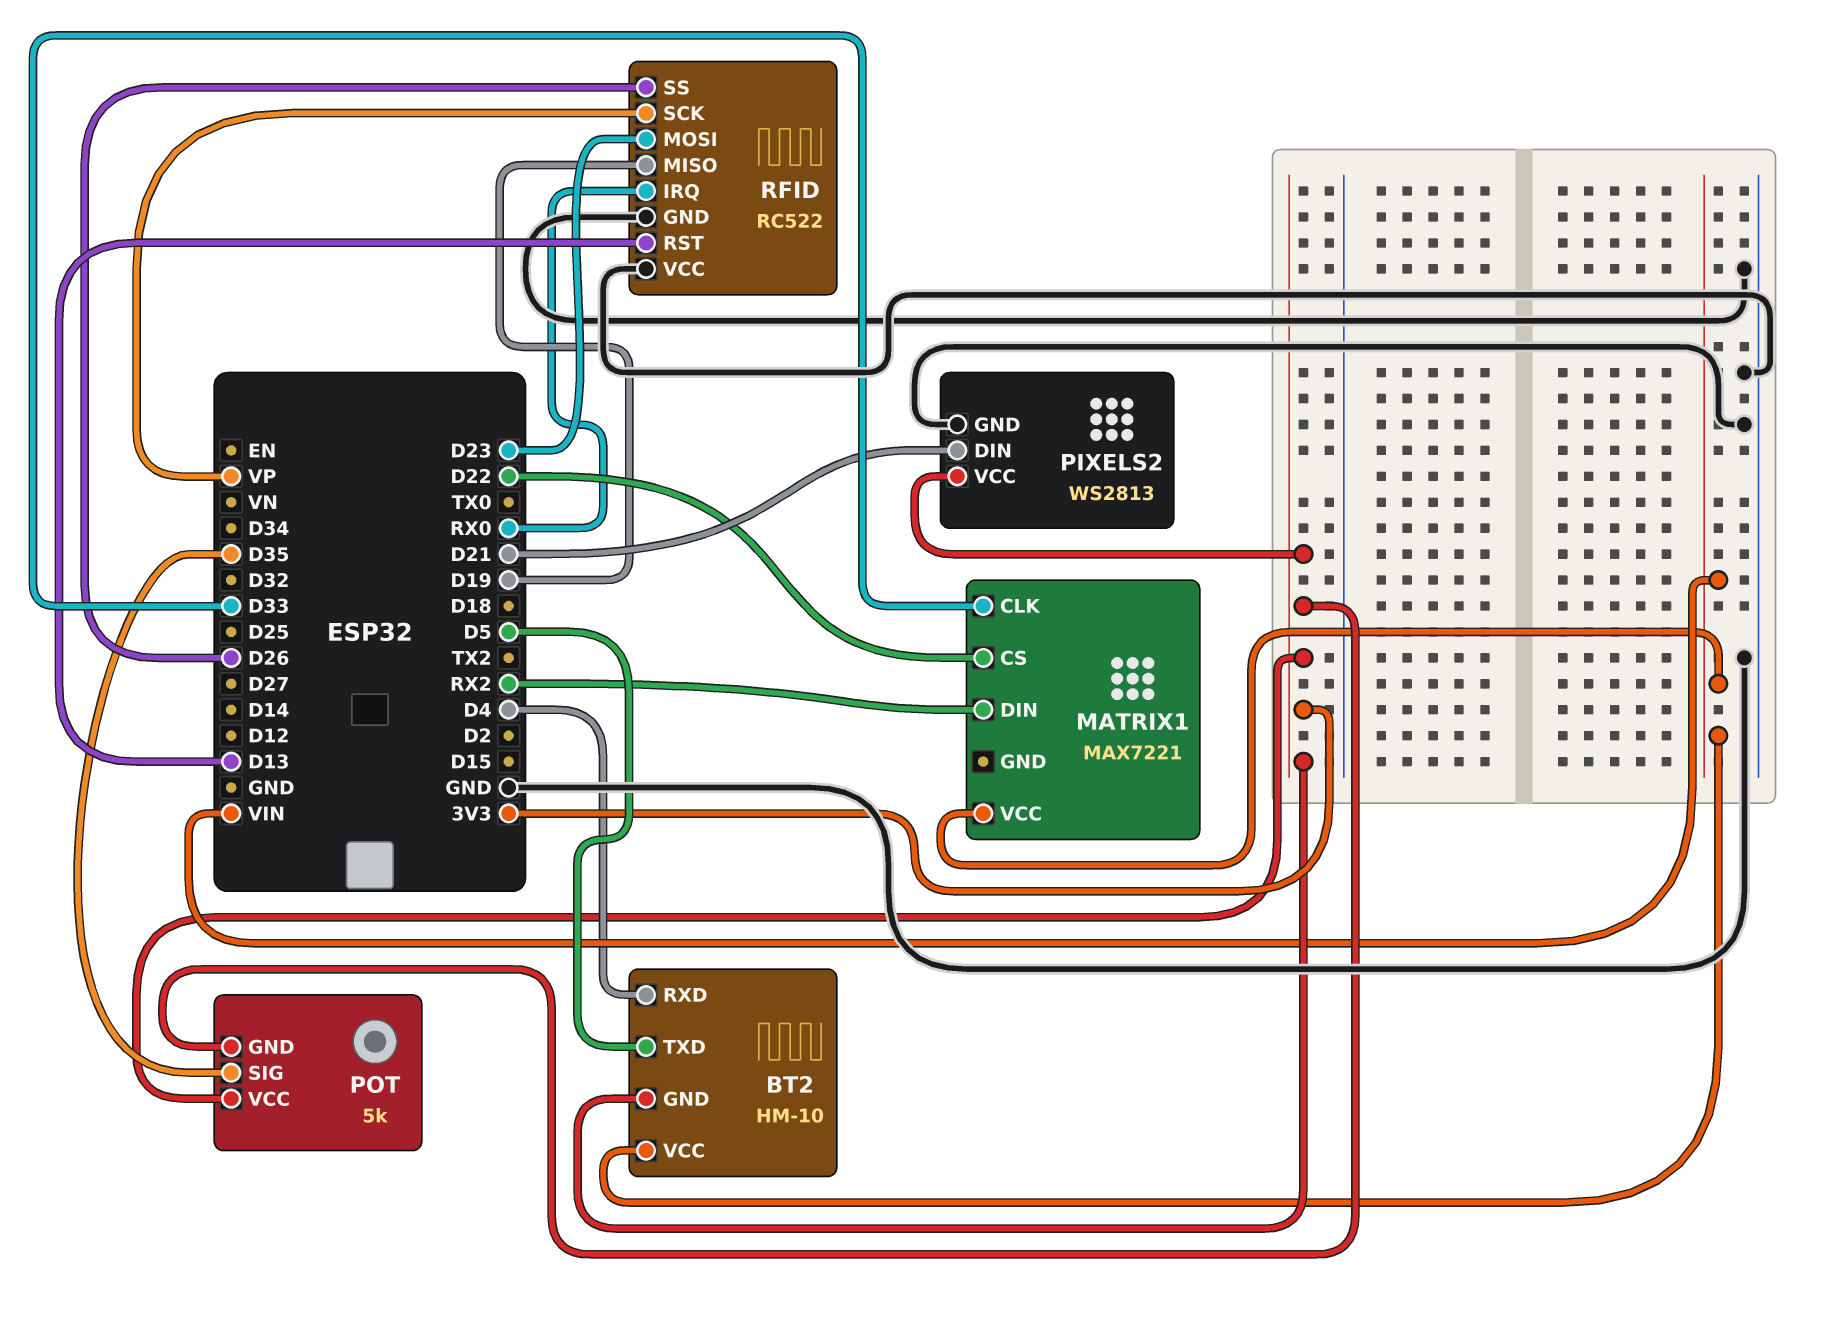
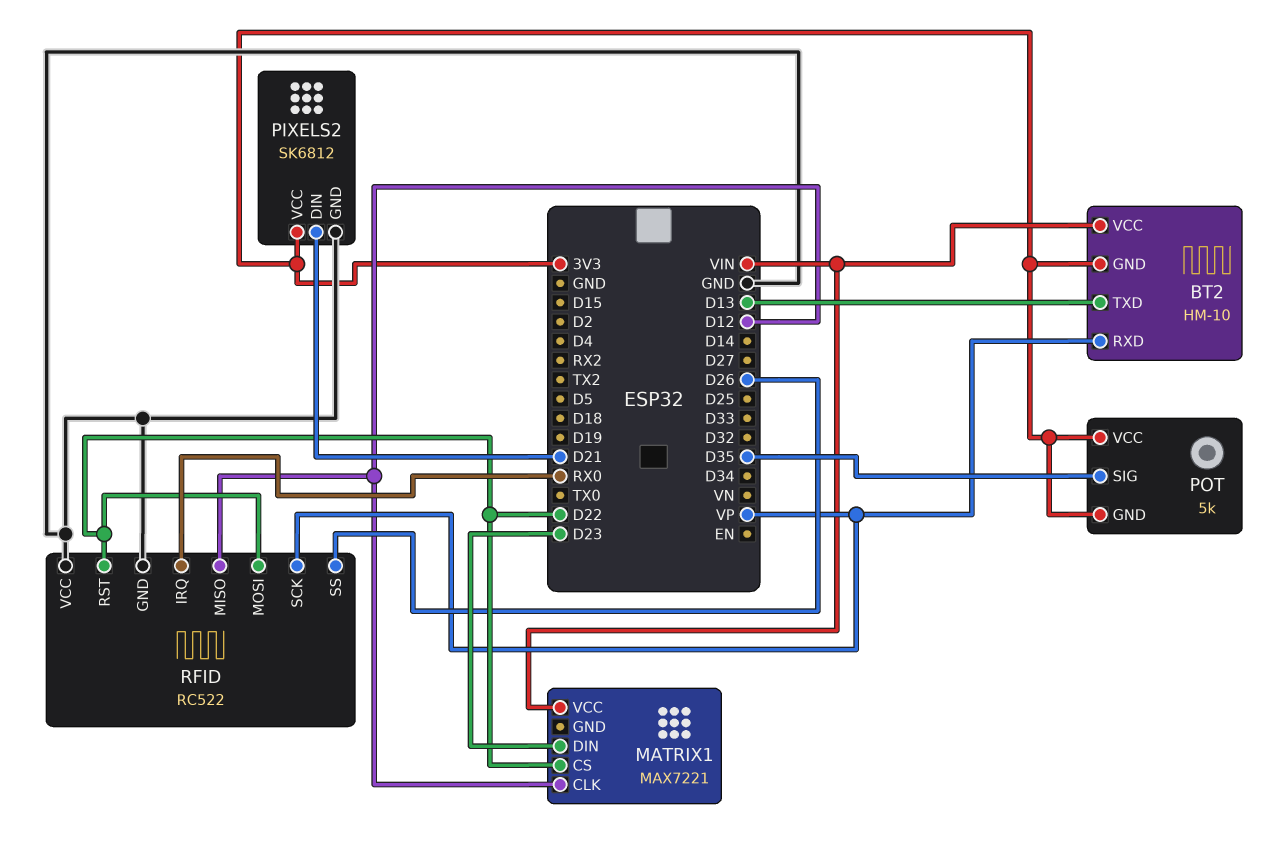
BT2 pin RXD: D4 -> VP
BT2 pin TXD: D5 -> D13
MATRIX1 pin CLK: D33 -> D12
MATRIX1 pin DIN: RX2 -> D23
PIXELS2: WS2813 -> SK6812
RFID pin MISO: D19 -> D12
RFID pin MOSI: D23 -> D22
RFID pin RST: D13 -> D22

